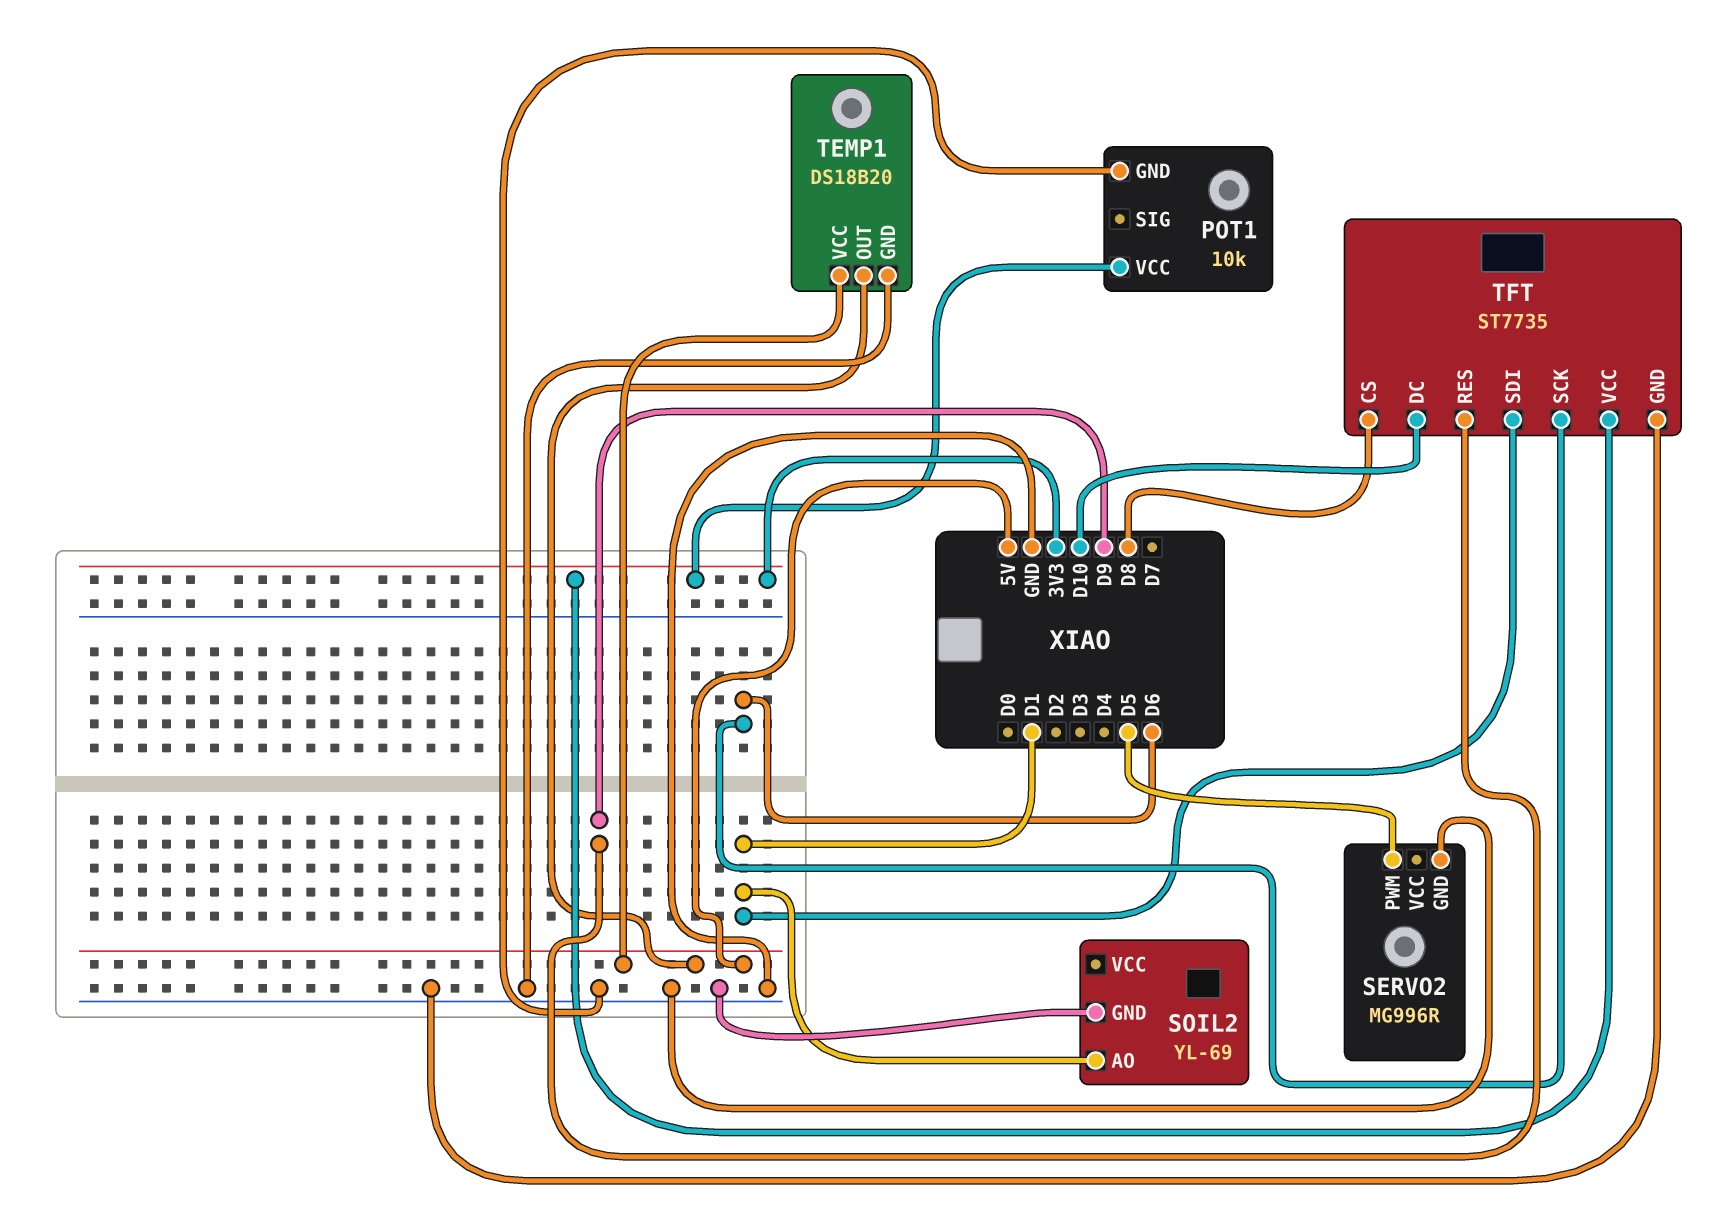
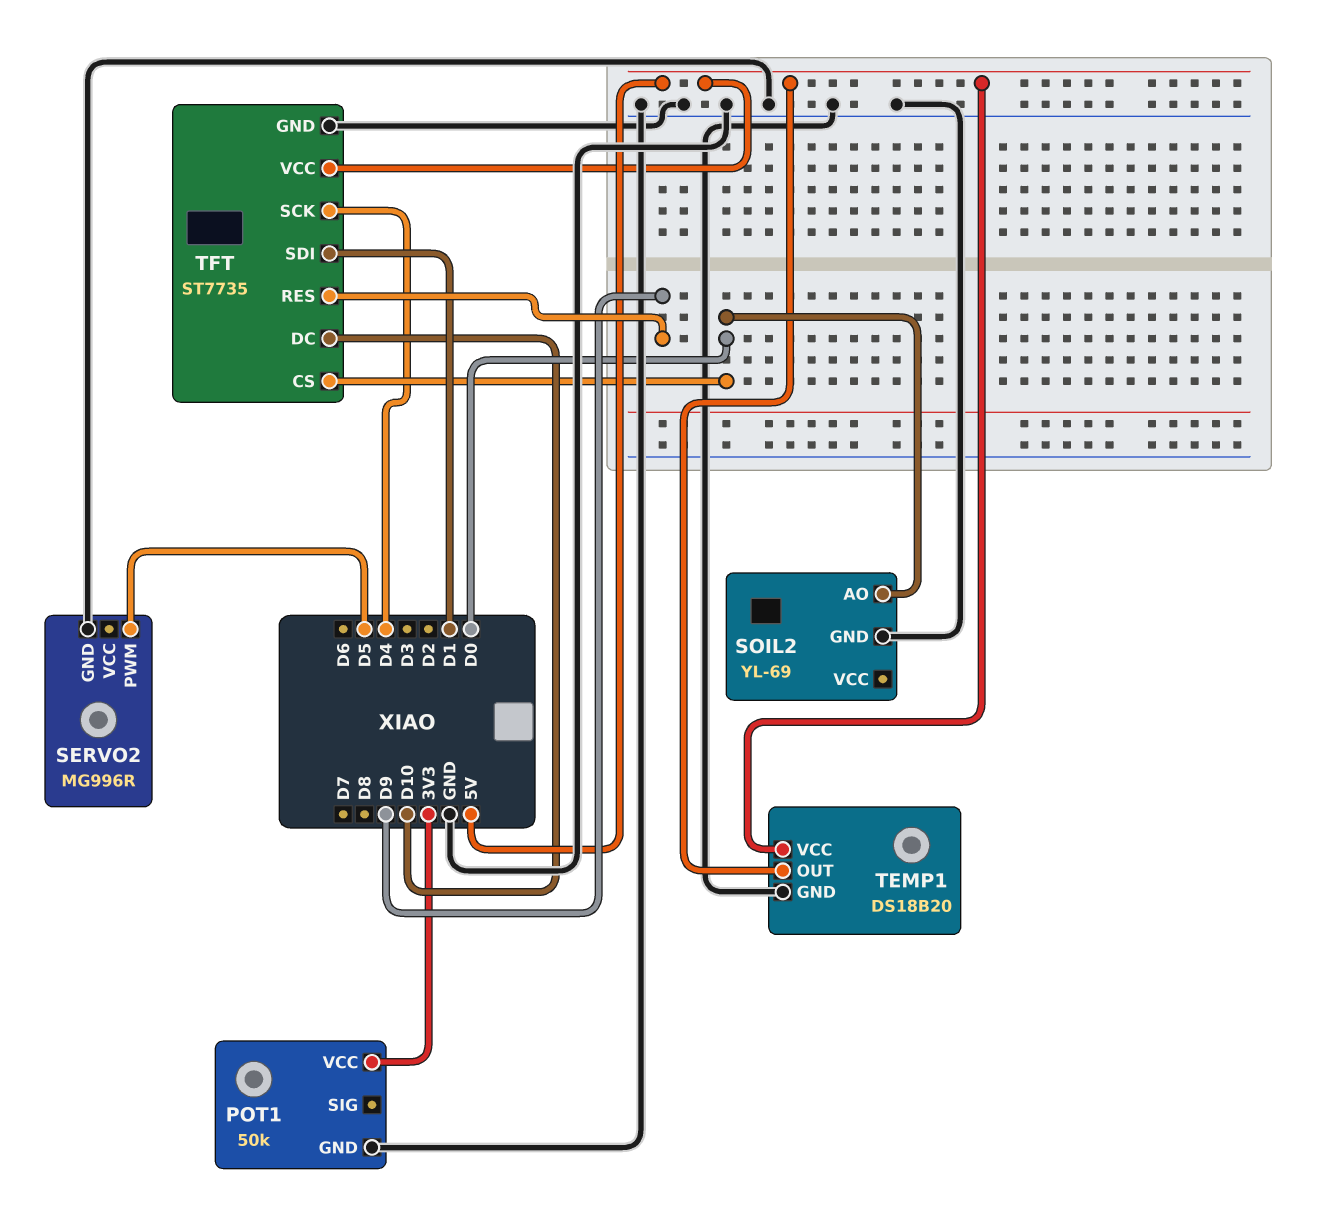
POT1: 10k -> 50k
SOIL2 pin AO: D1 -> D0
TFT pin CS: D8 -> D0
TFT pin SCK: D6 -> D4
TFT pin VCC: 3V3 -> 5V

